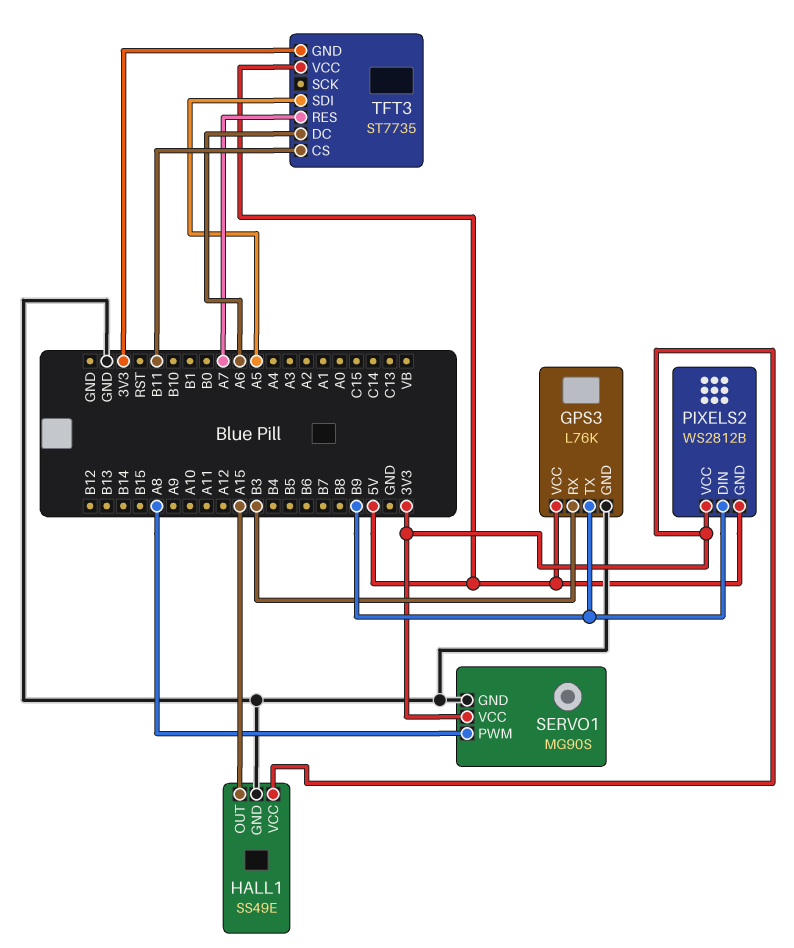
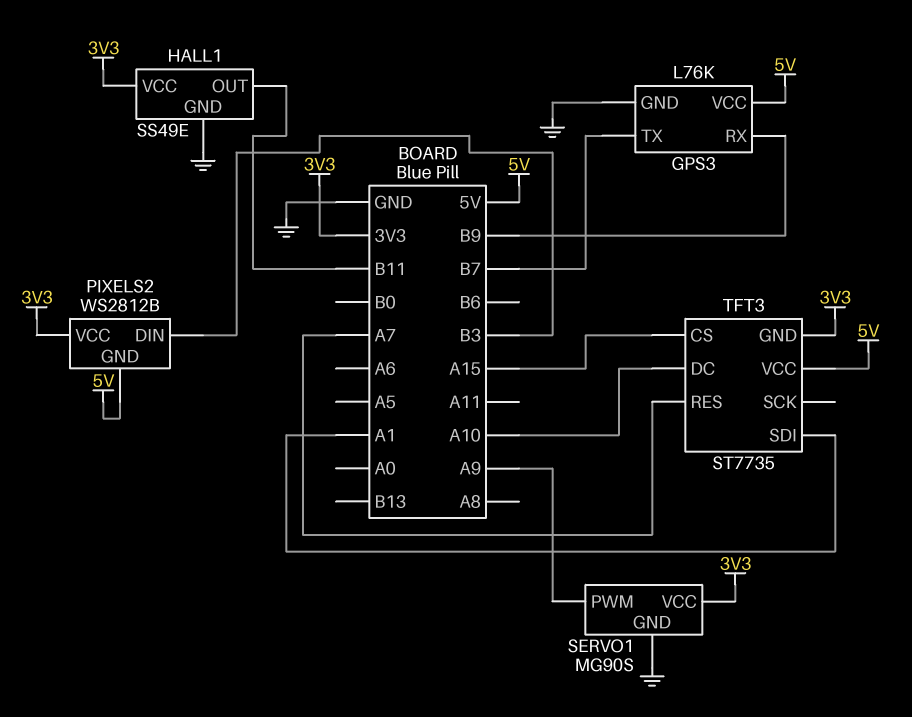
GPS3 pin RX: B3 -> B9
GPS3 pin TX: B9 -> B7
HALL1 pin OUT: A15 -> B11
PIXELS2 pin DIN: B9 -> B3
SERVO1 pin PWM: A8 -> A9
TFT3 pin CS: B11 -> A15
TFT3 pin DC: A6 -> A10
TFT3 pin SDI: A5 -> A1

